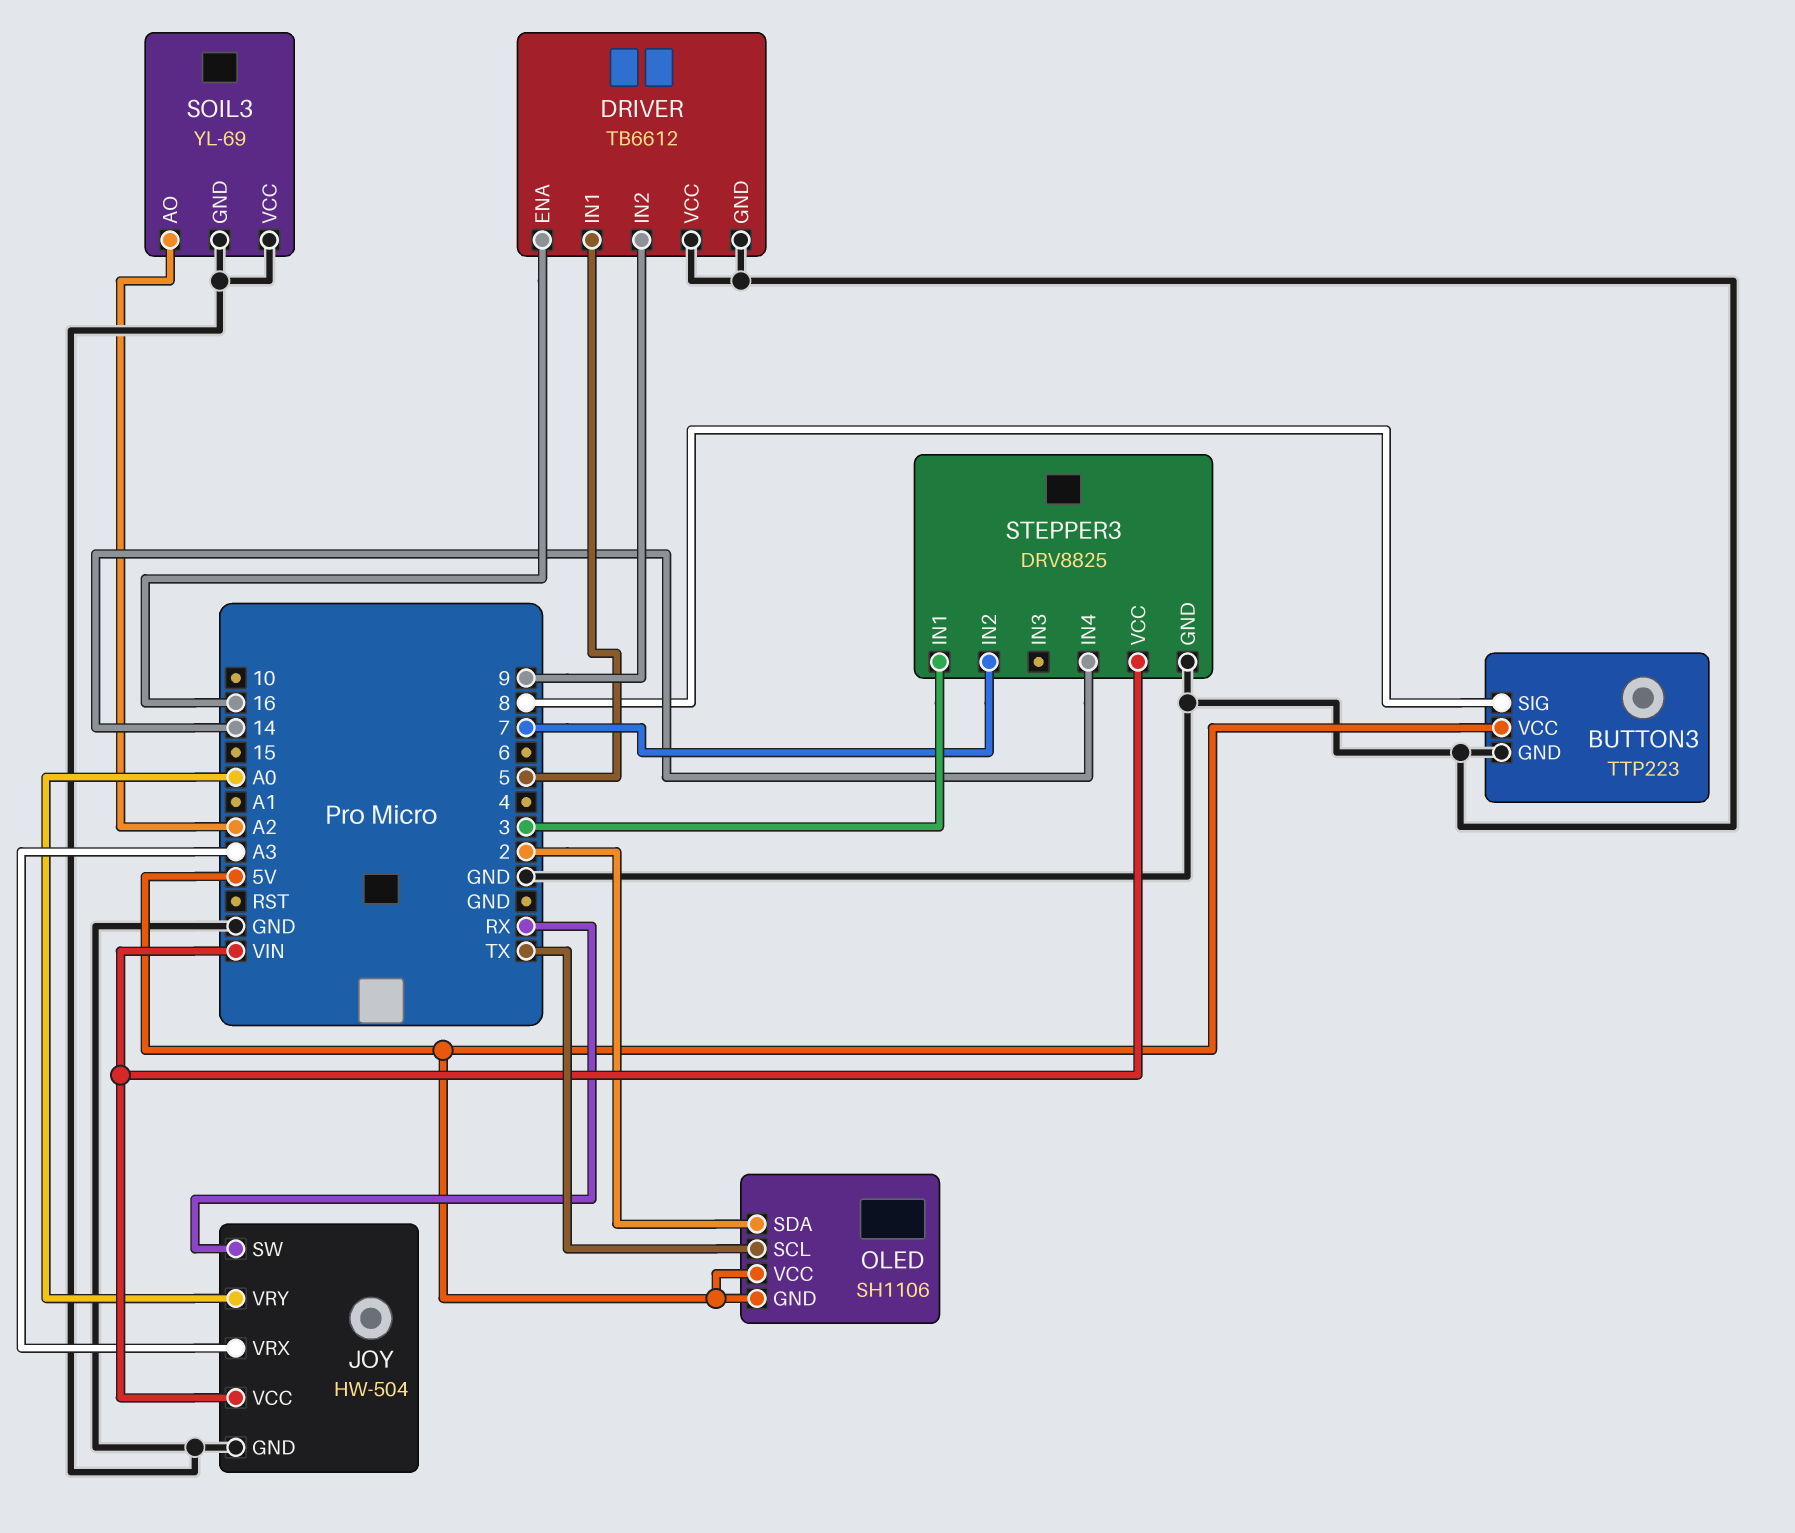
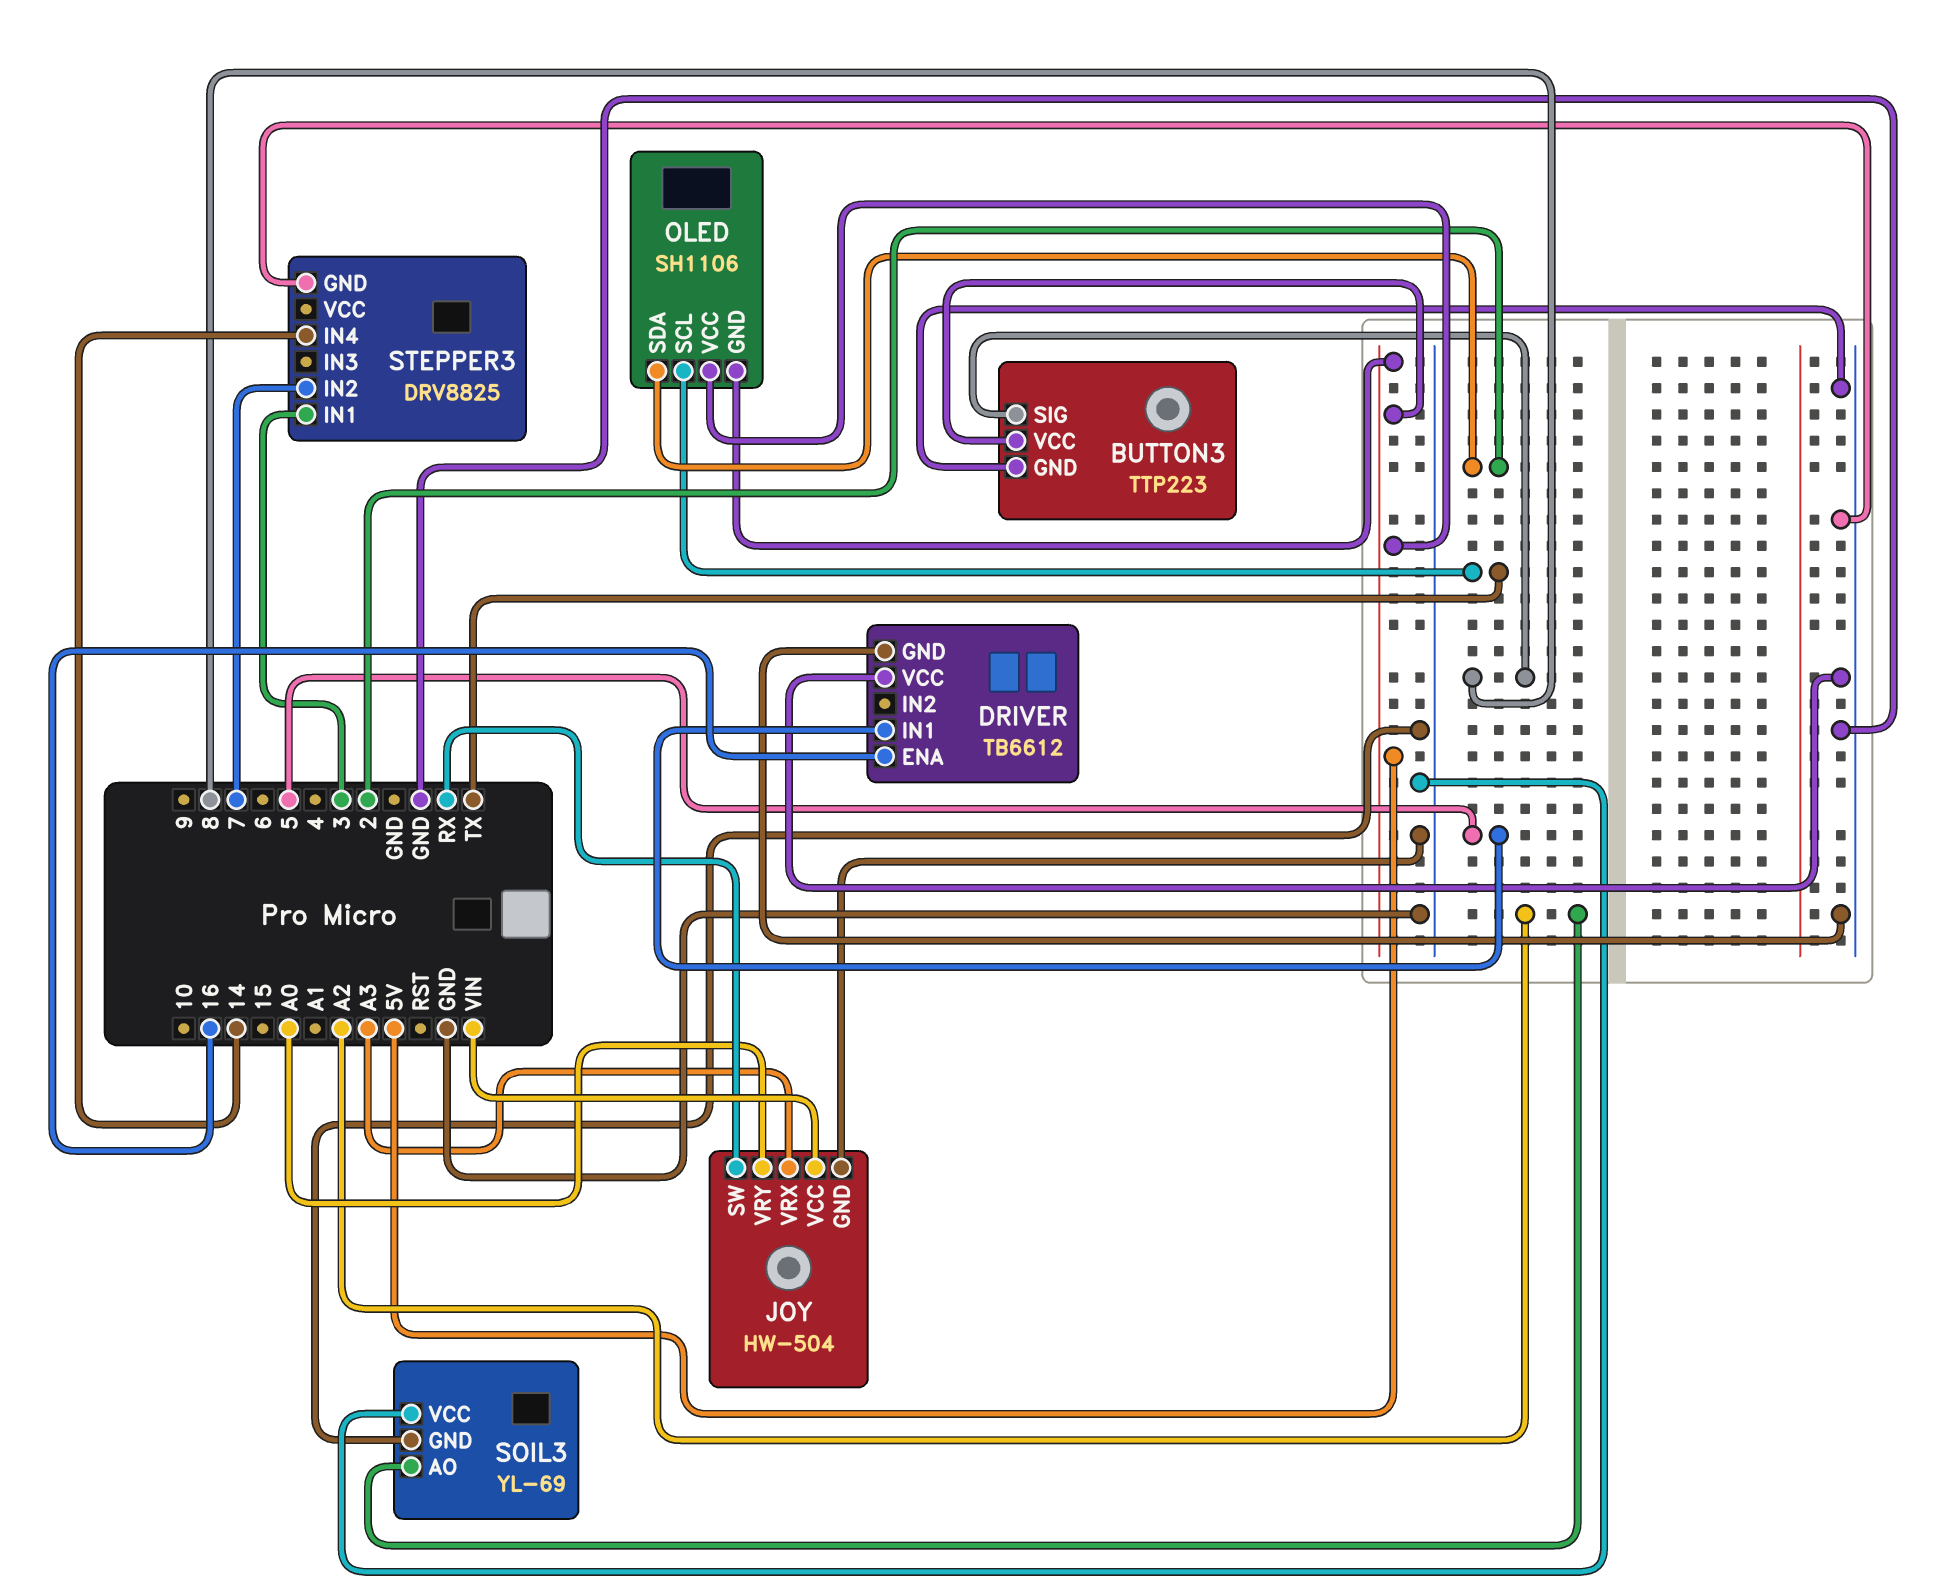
DRIVER pin IN2: 9 -> none
STEPPER3 pin VCC: VIN -> none

